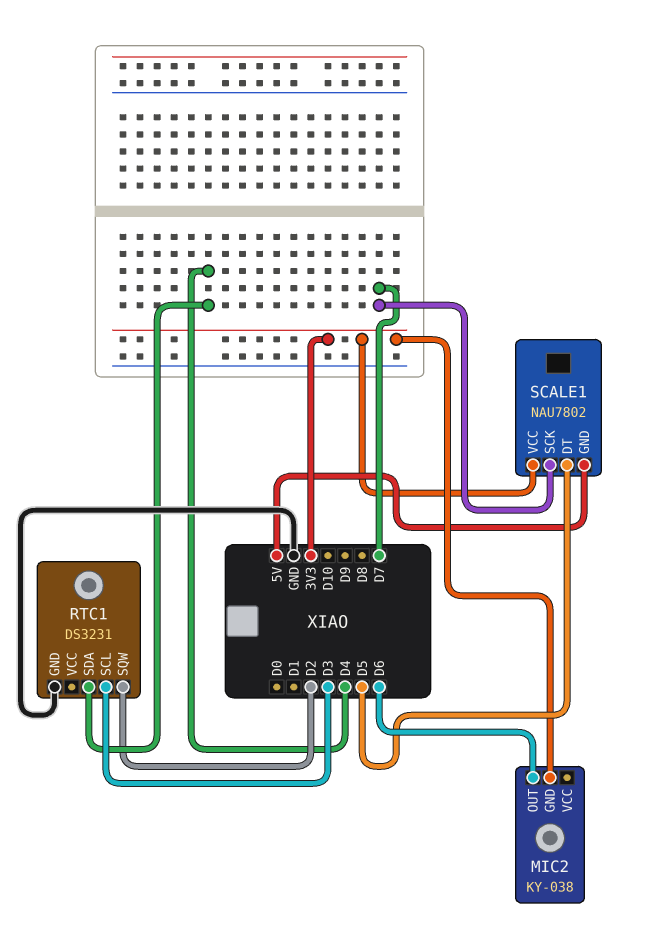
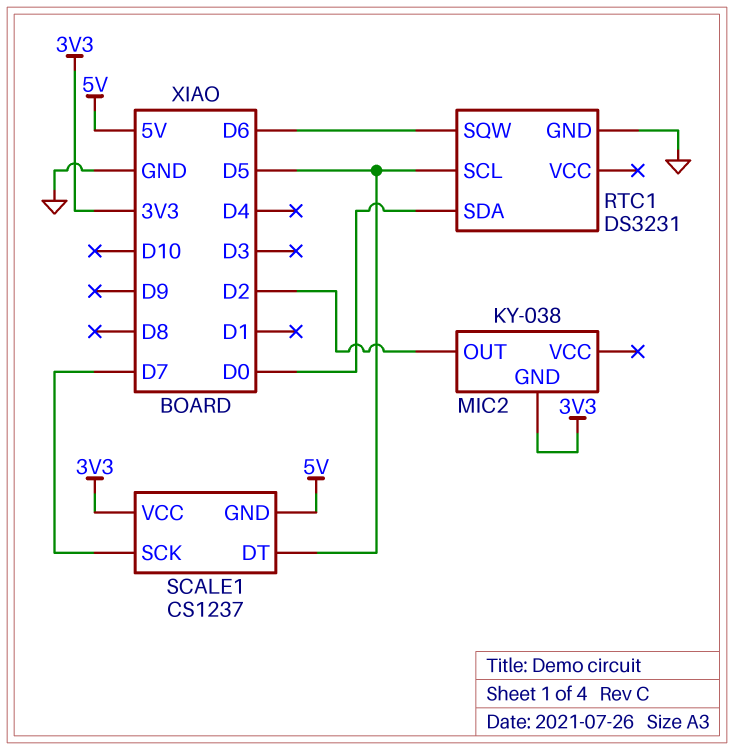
MIC2 pin OUT: D6 -> D2
RTC1 pin SCL: D3 -> D5
RTC1 pin SDA: D4 -> D0
RTC1 pin SQW: D2 -> D6
SCALE1: NAU7802 -> CS1237

